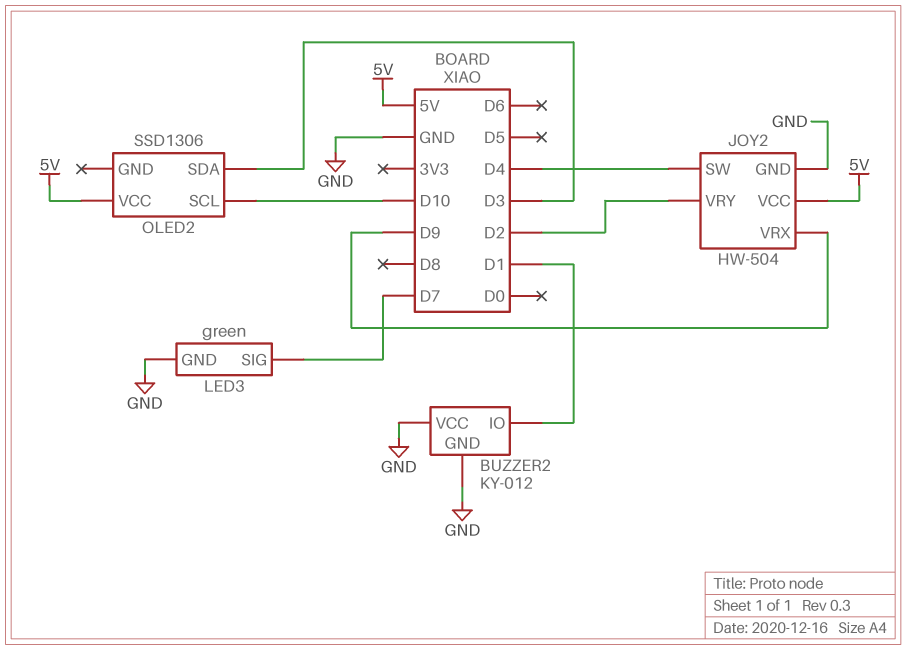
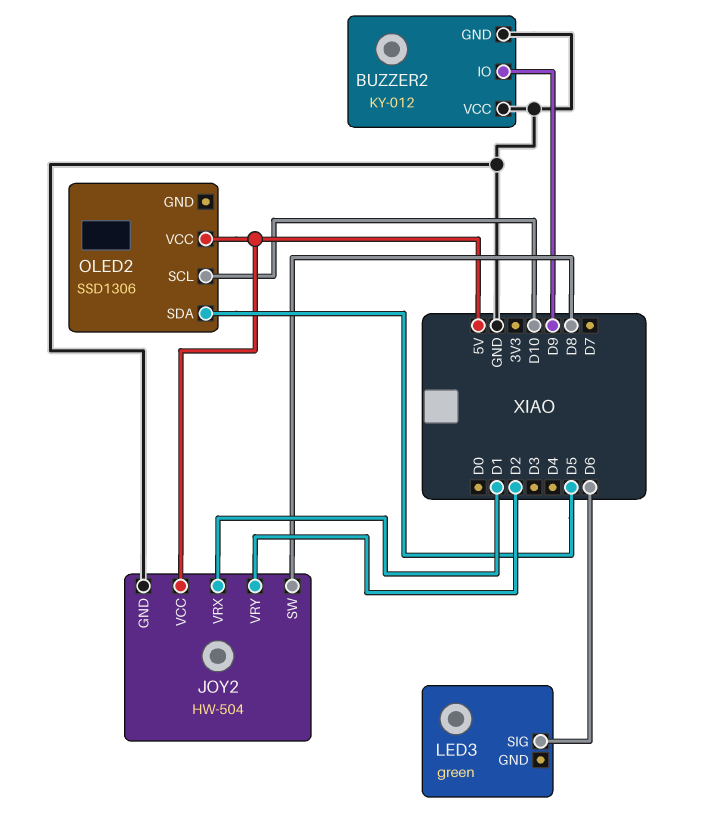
BUZZER2 pin IO: D1 -> D9
JOY2 pin SW: D4 -> D8
JOY2 pin VRX: D9 -> D1
LED3 pin GND: GND -> none
LED3 pin SIG: D7 -> D6
OLED2 pin SDA: D3 -> D5

